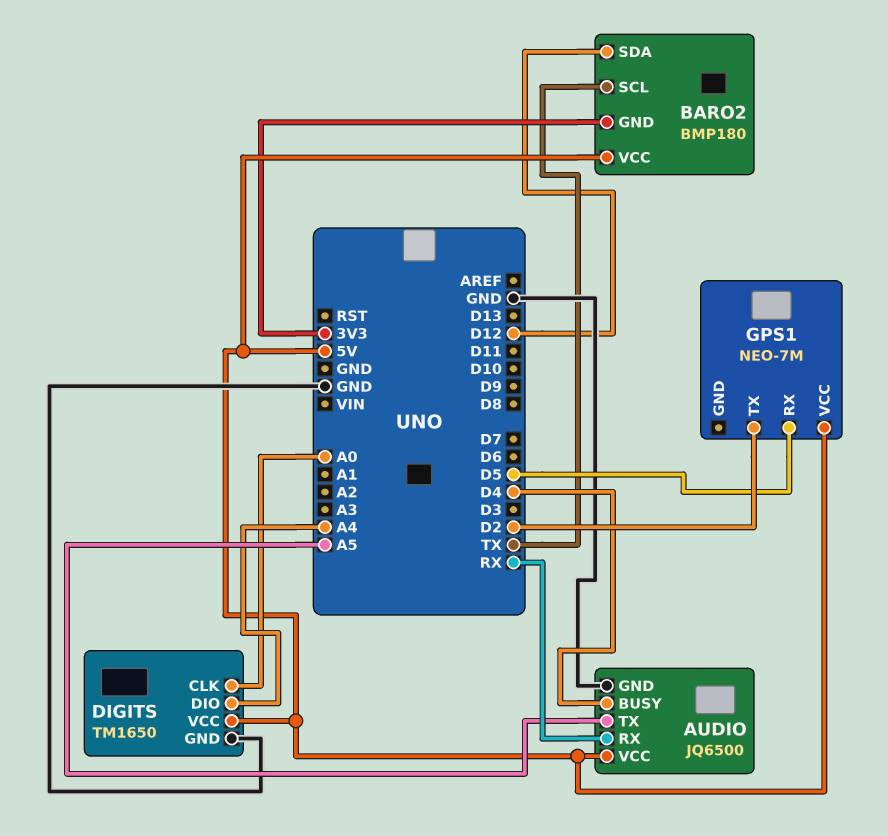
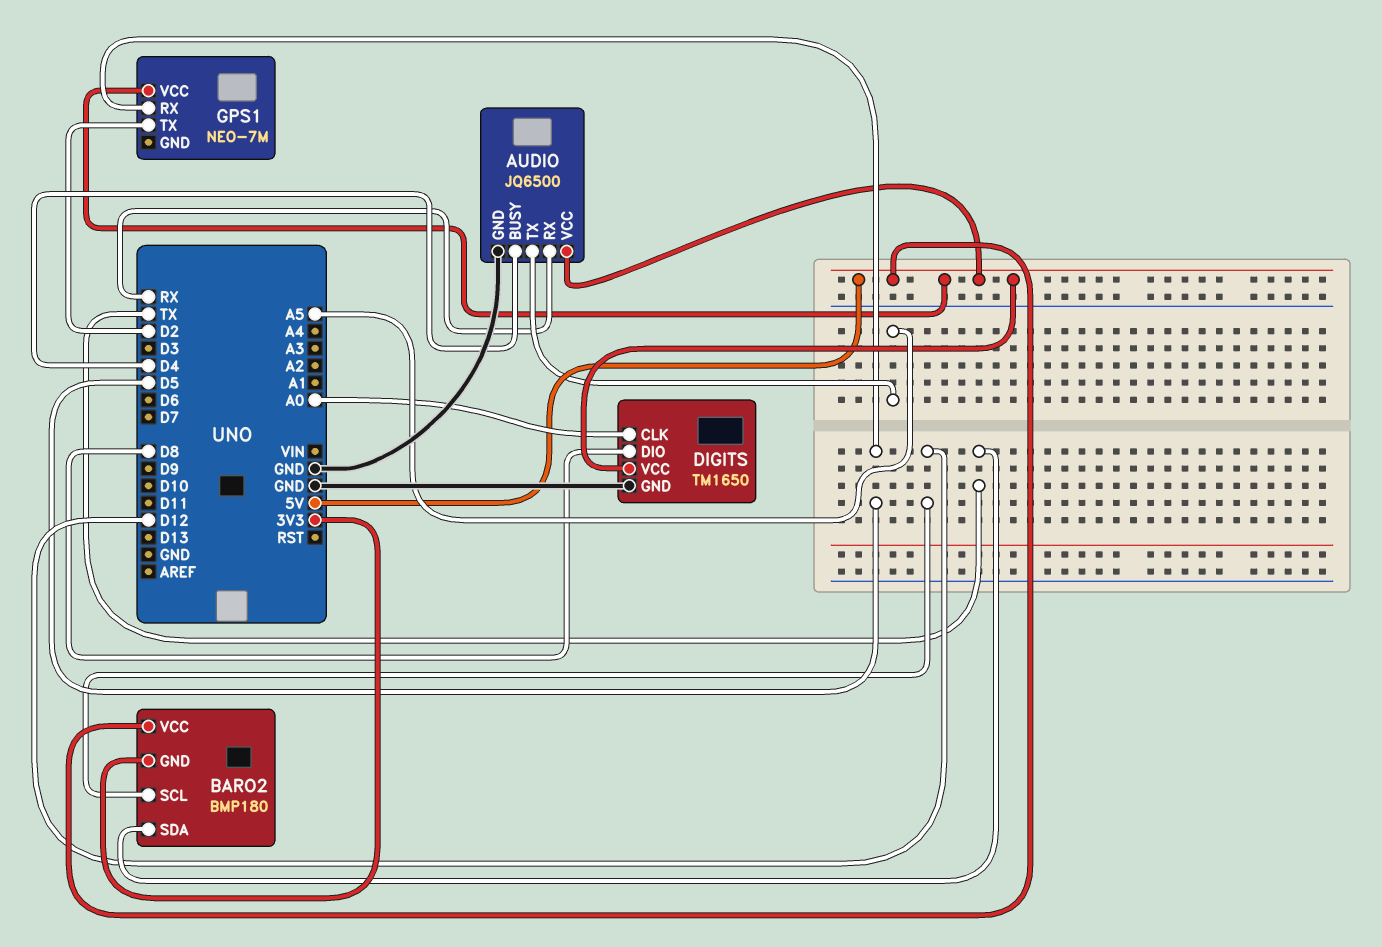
BARO2 pin SCL: TX -> D12
BARO2 pin SDA: D12 -> TX
DIGITS pin DIO: A4 -> D8

